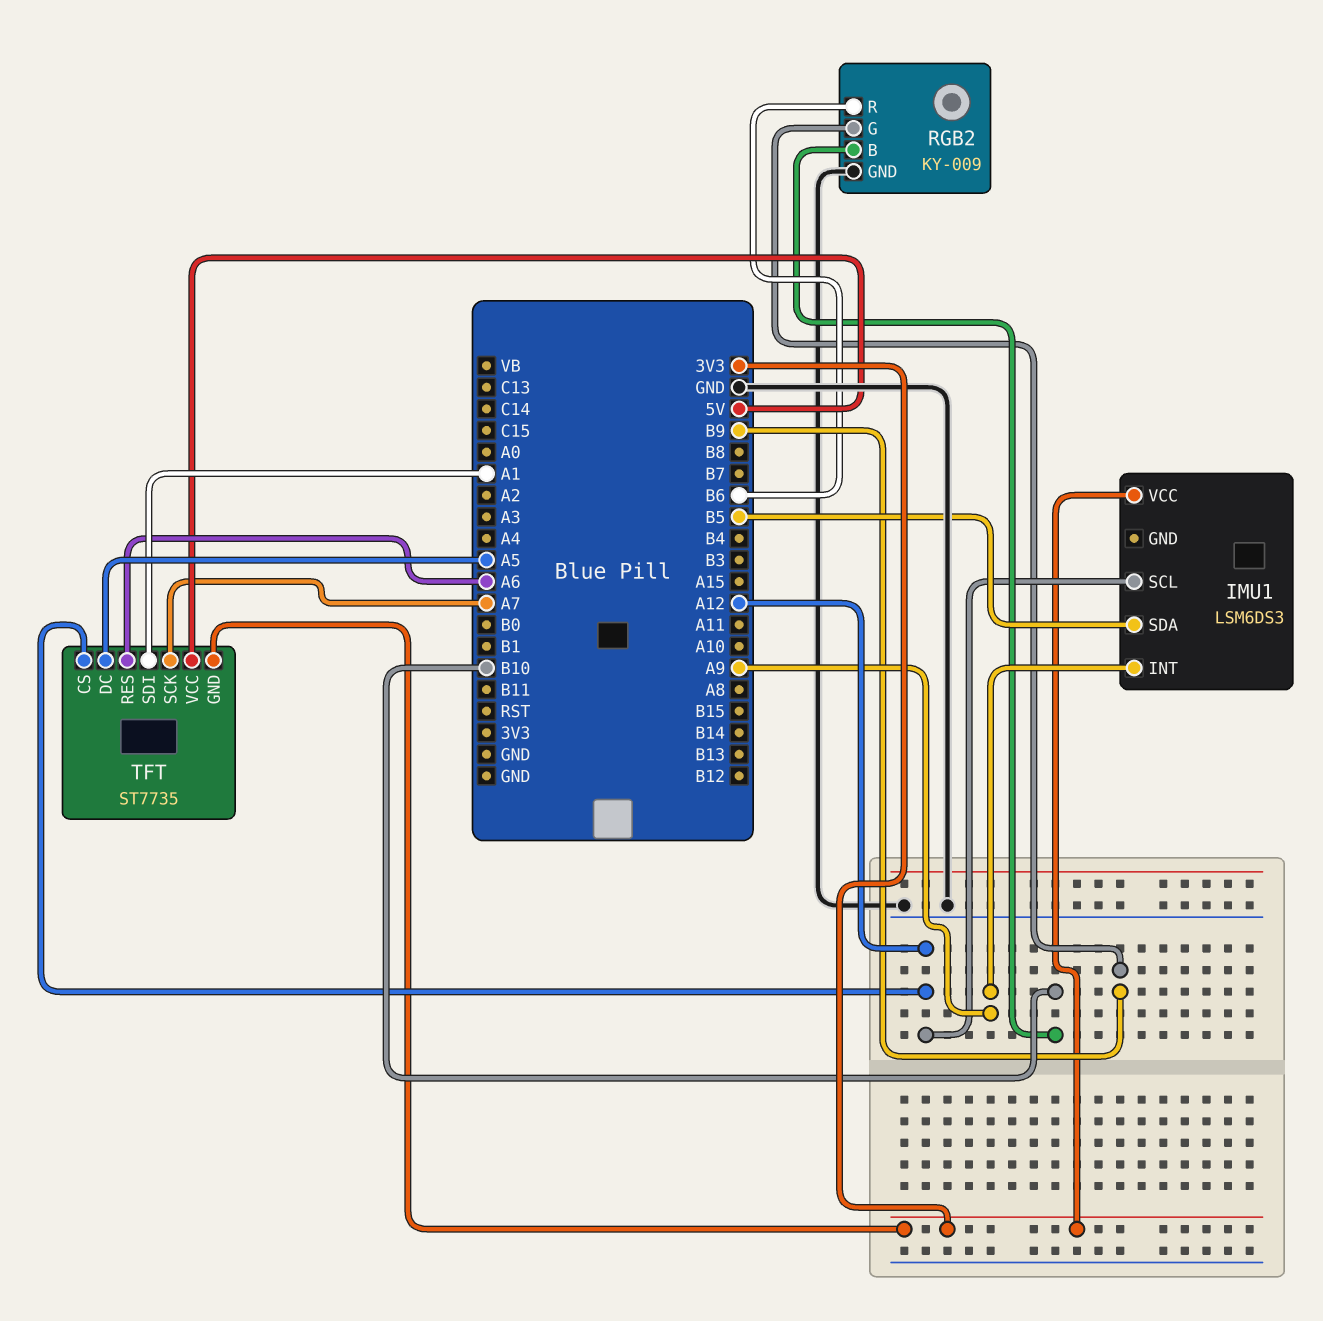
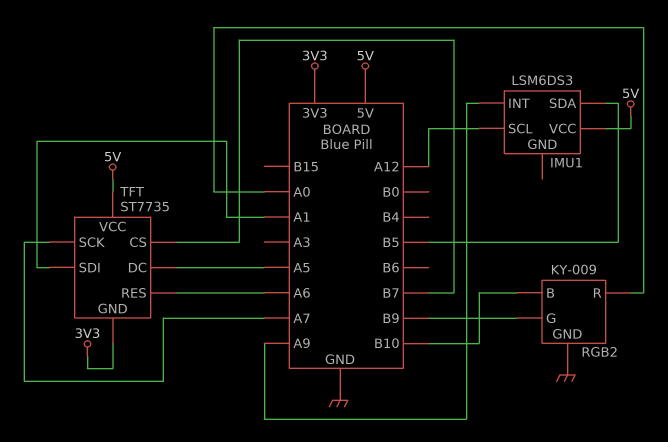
IMU1 pin VCC: 3V3 -> 5V
RGB2 pin R: B6 -> A0
TFT pin CS: A12 -> B7

